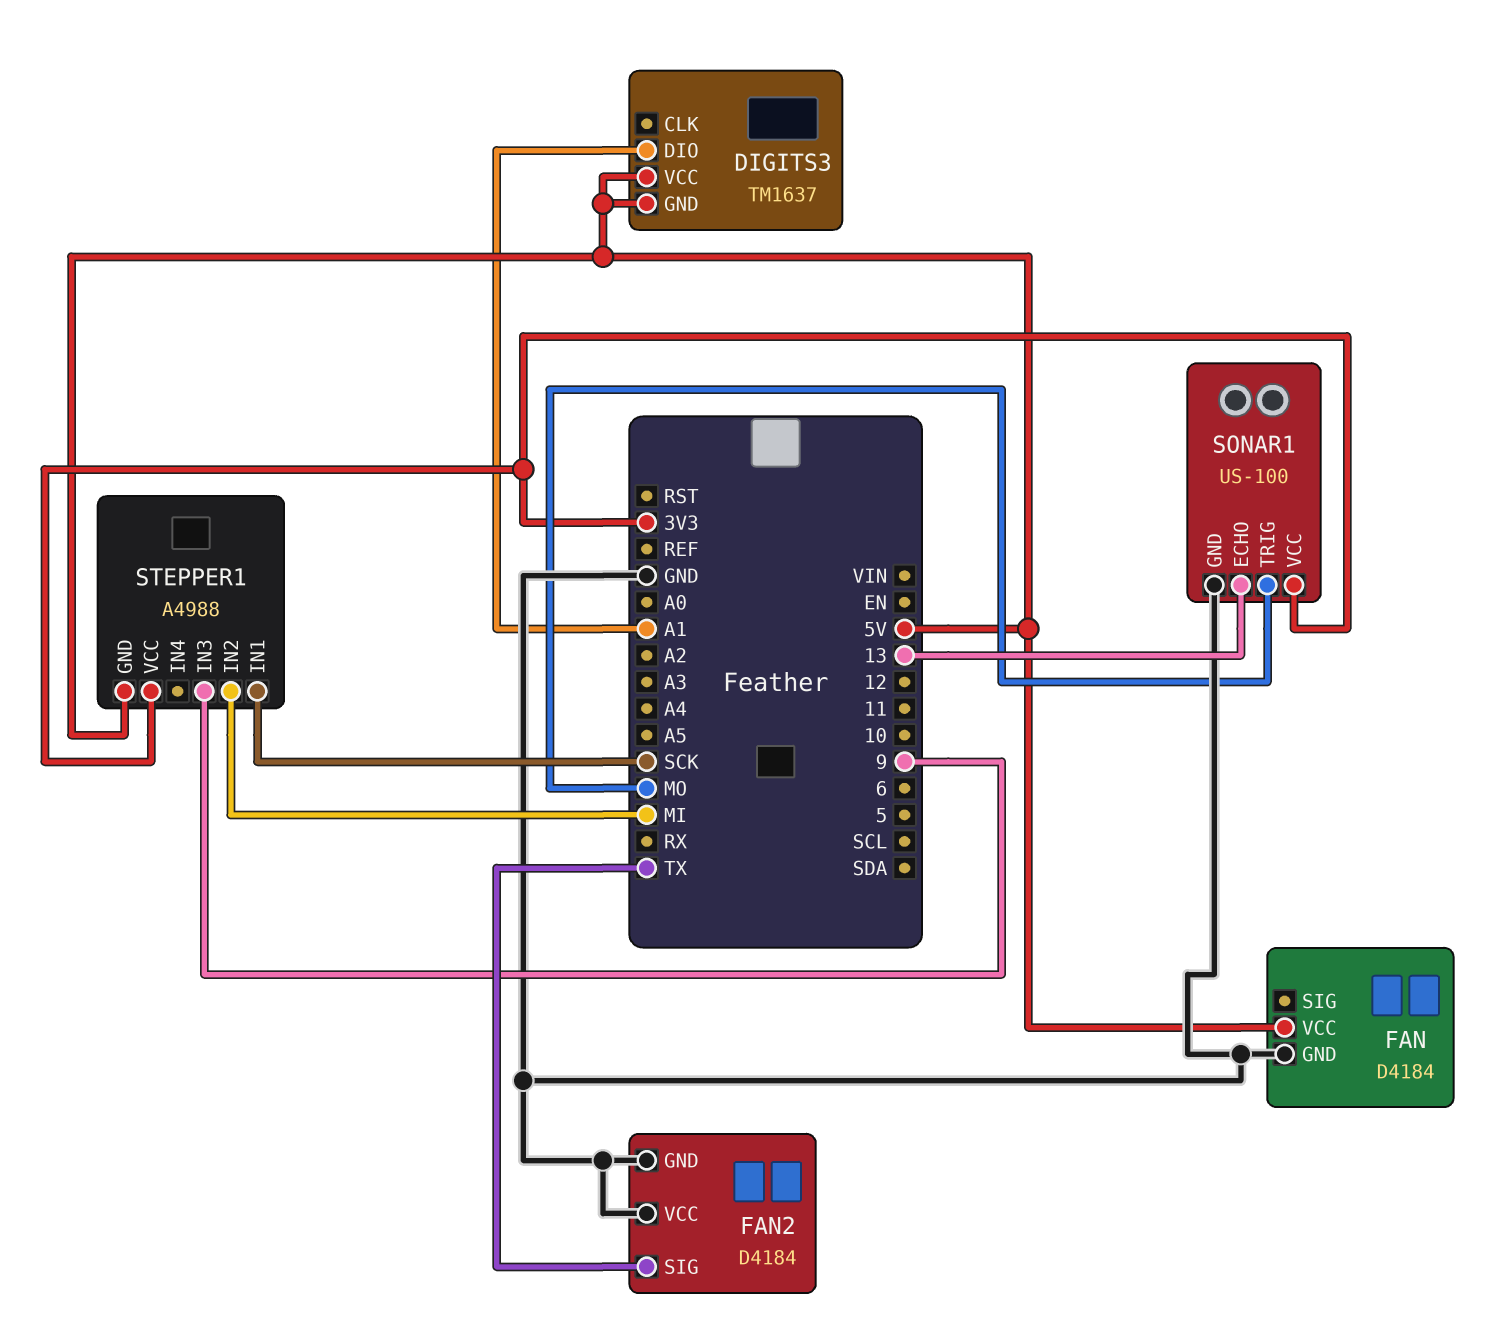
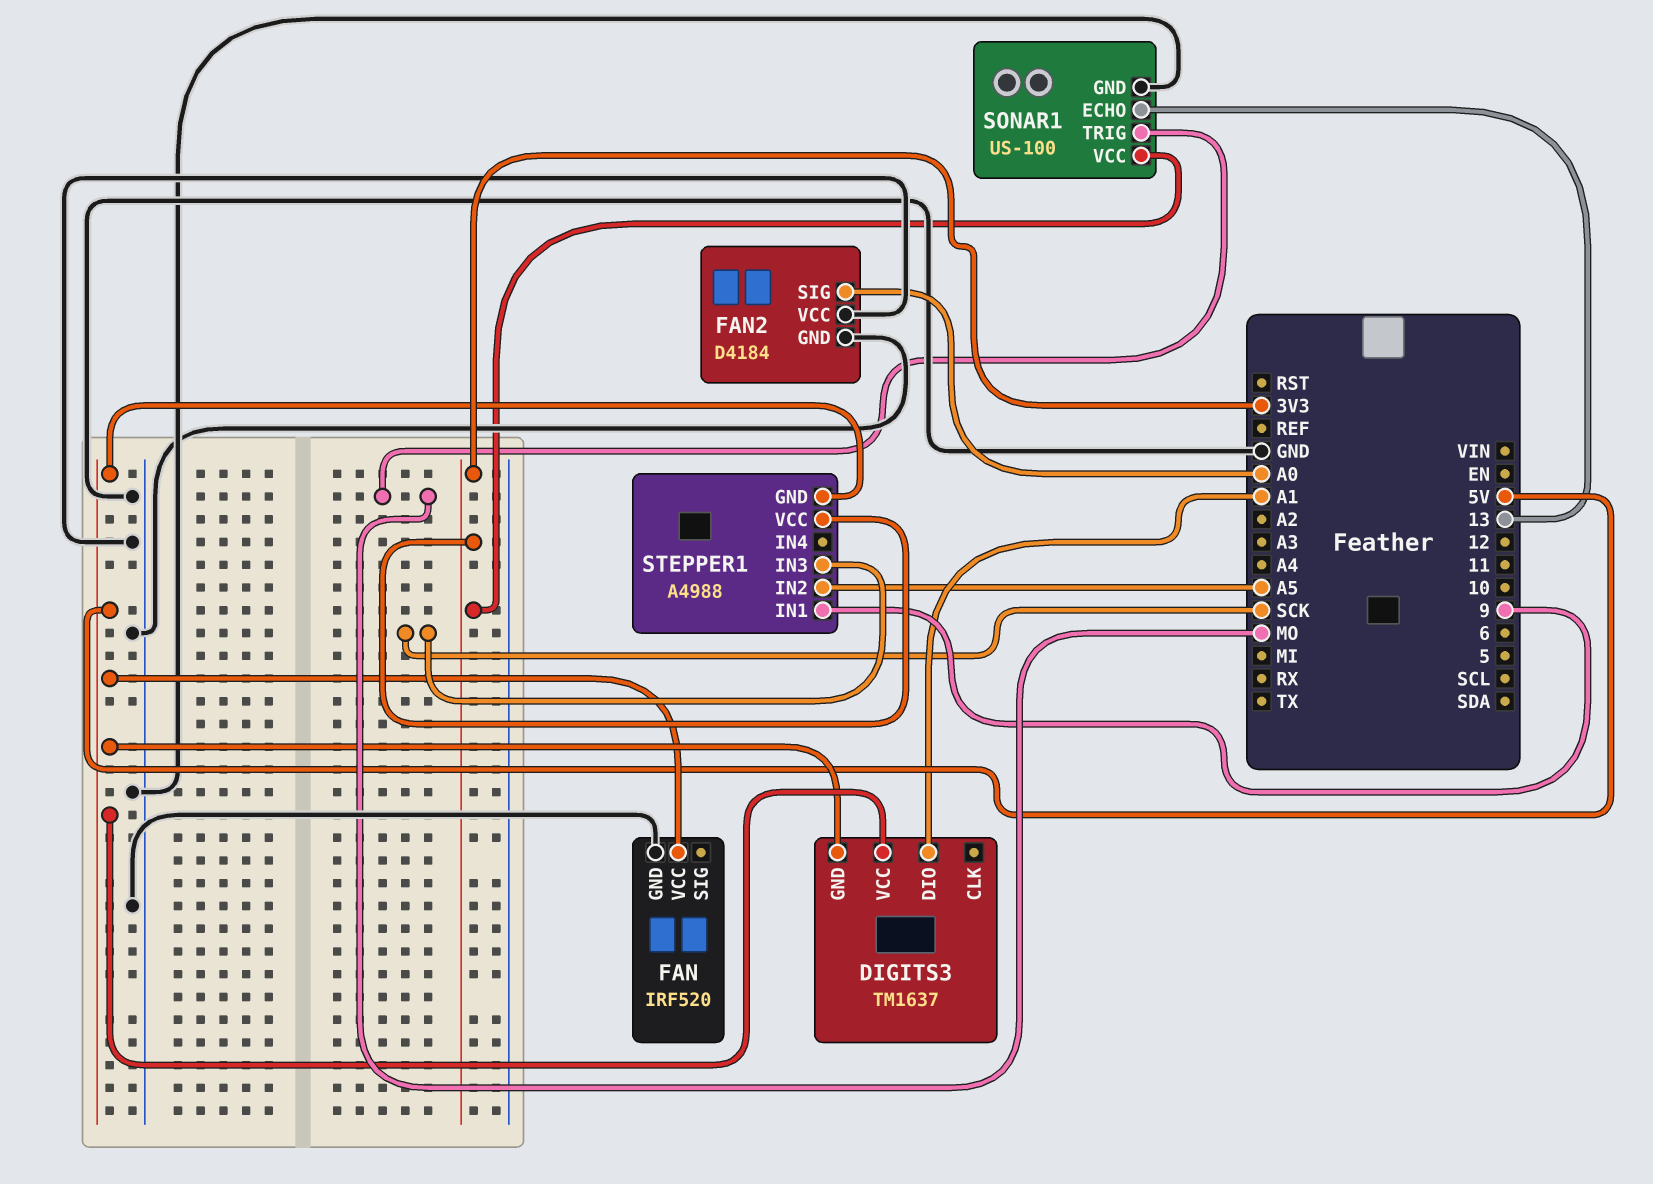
FAN: D4184 -> IRF520
FAN2 pin SIG: TX -> A0
STEPPER1 pin IN1: SCK -> 9
STEPPER1 pin IN2: MI -> A5
STEPPER1 pin IN3: 9 -> SCK

